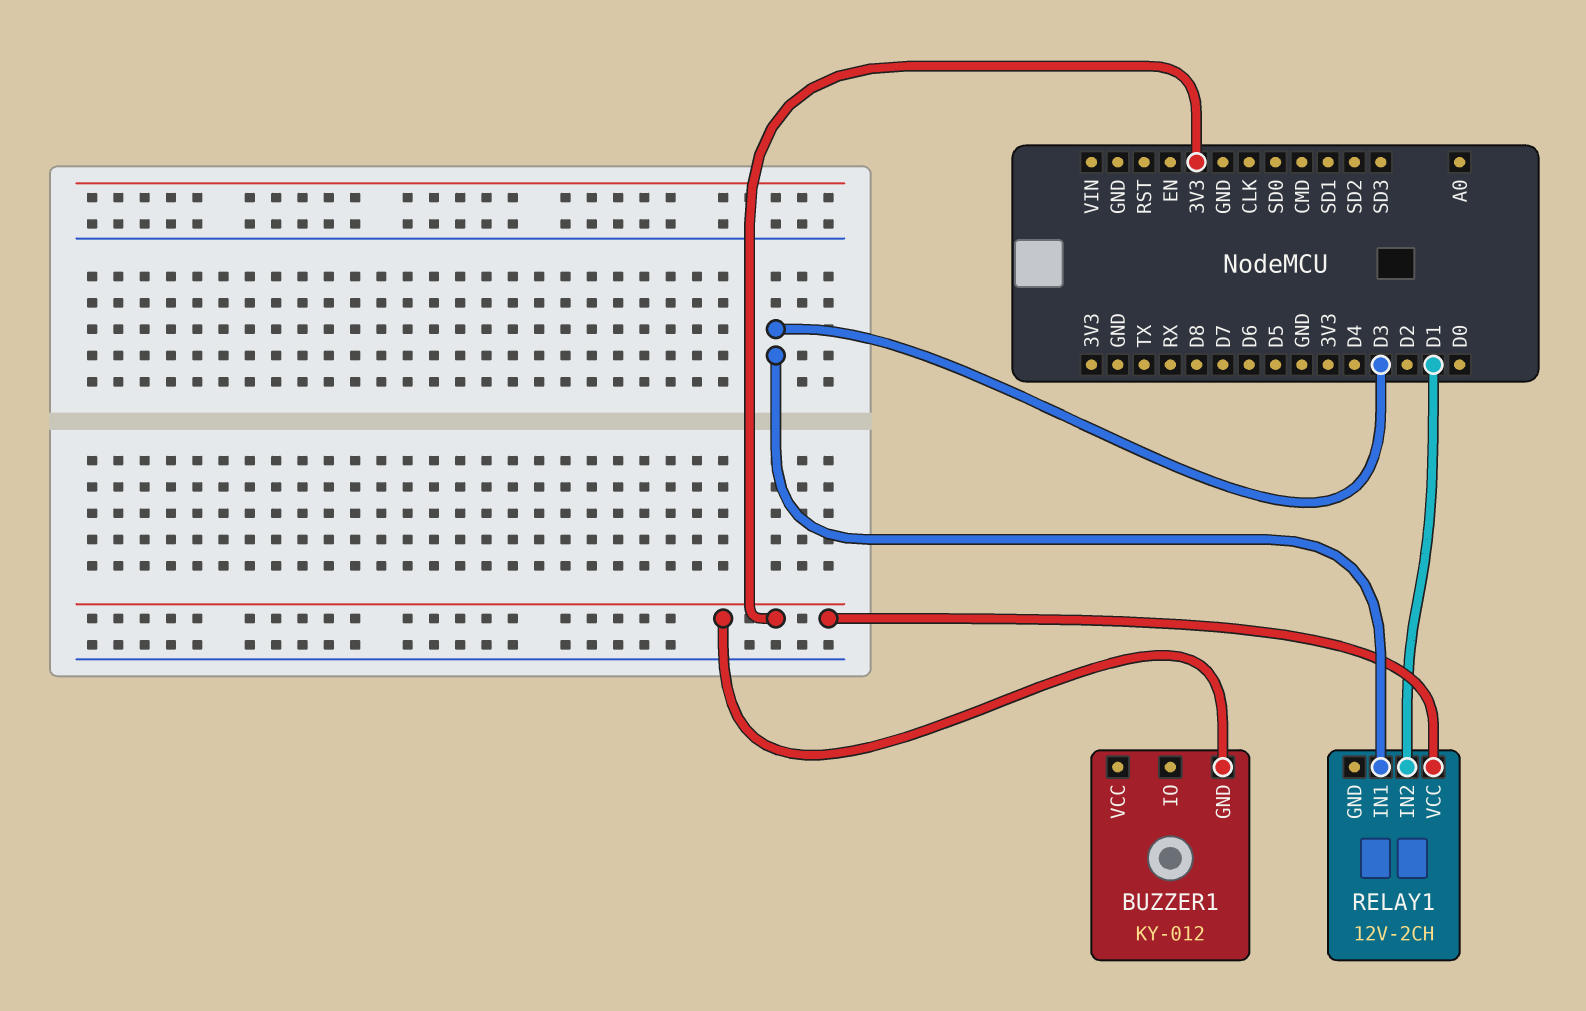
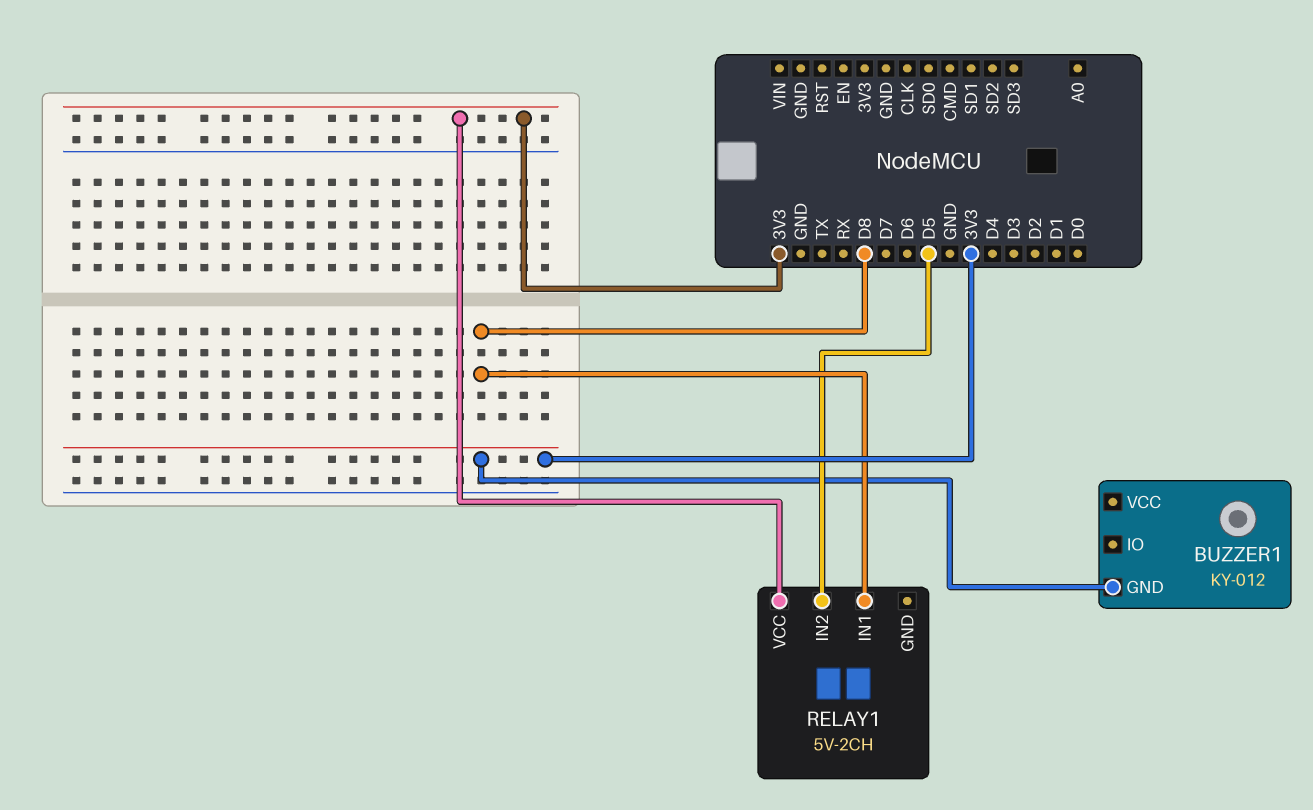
RELAY1: 12V-2CH -> 5V-2CH
RELAY1 pin IN1: D3 -> D8
RELAY1 pin IN2: D1 -> D5

